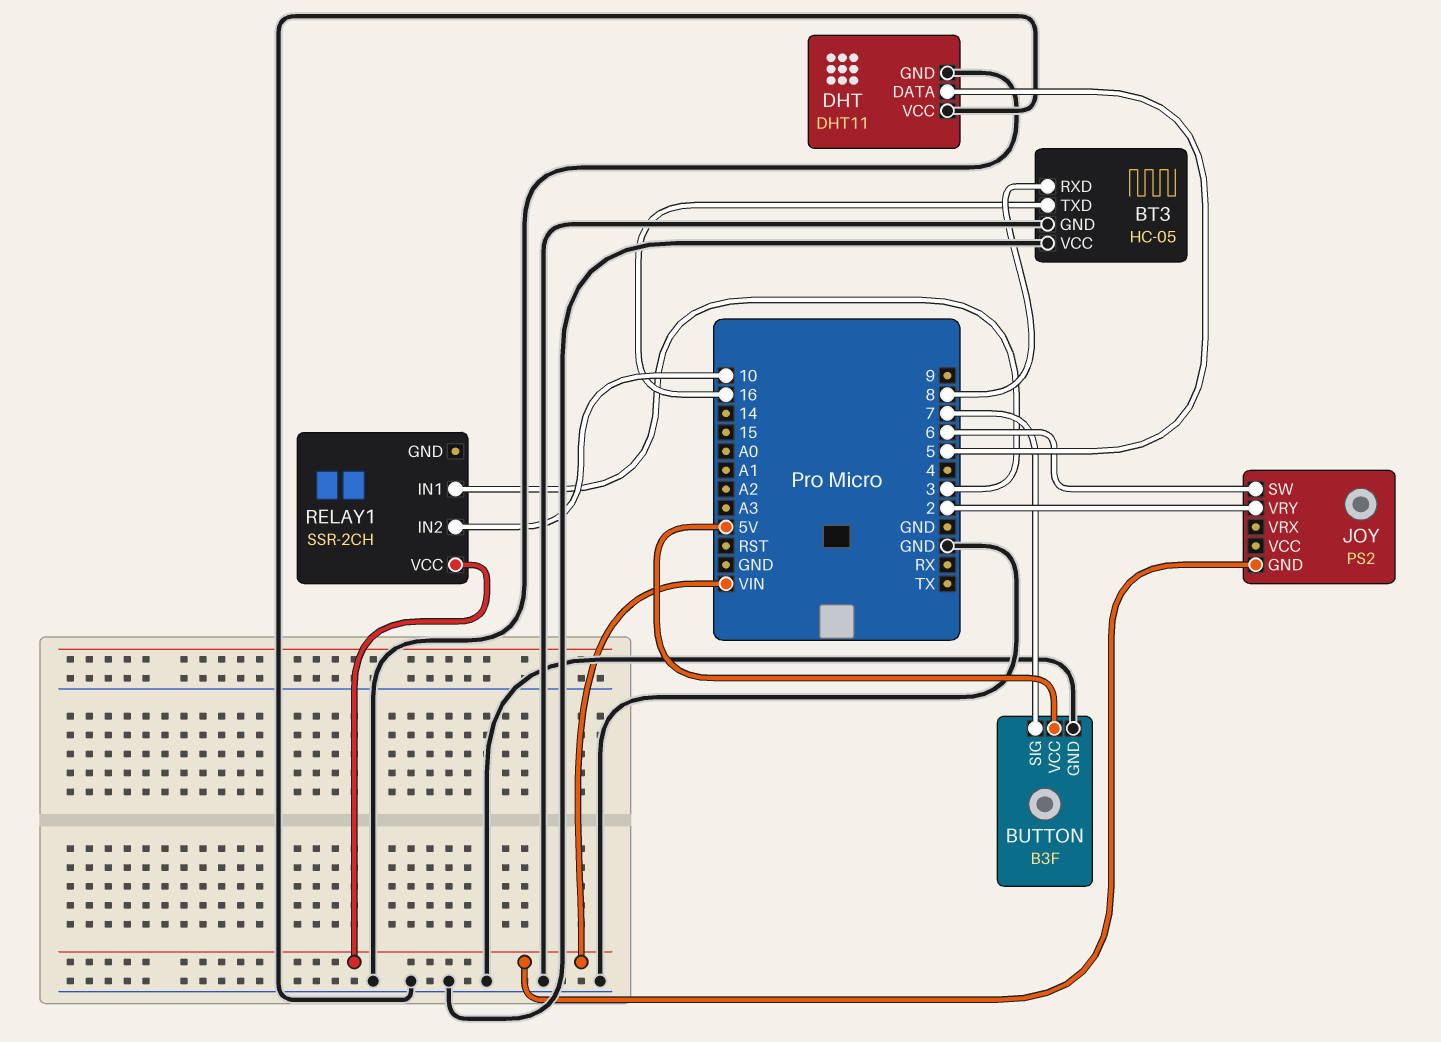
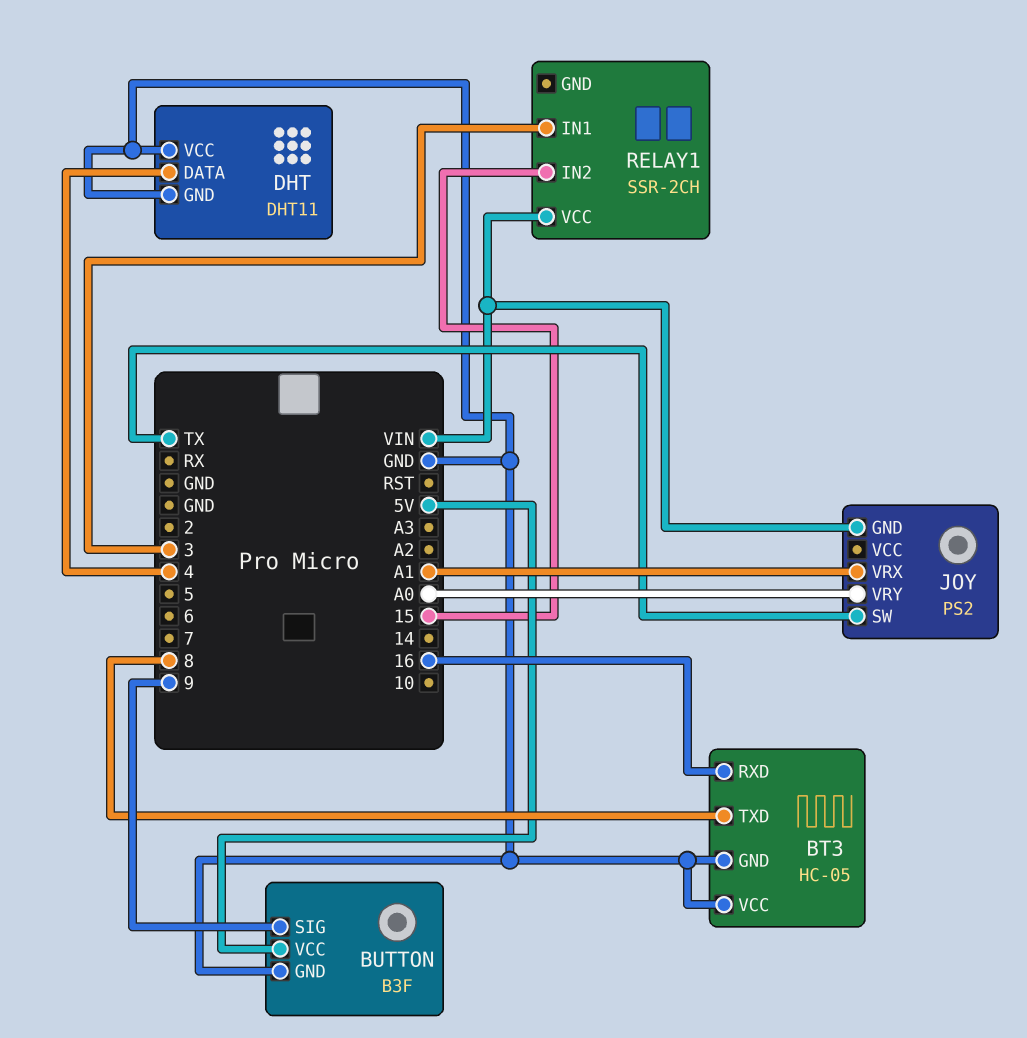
BT3 pin RXD: 8 -> 16
BT3 pin TXD: 16 -> 8
BUTTON pin SIG: 7 -> 9
DHT pin DATA: 5 -> 4
JOY pin SW: 6 -> TX
JOY pin VRX: none -> A1
JOY pin VRY: 2 -> A0
RELAY1 pin IN2: 10 -> 15

